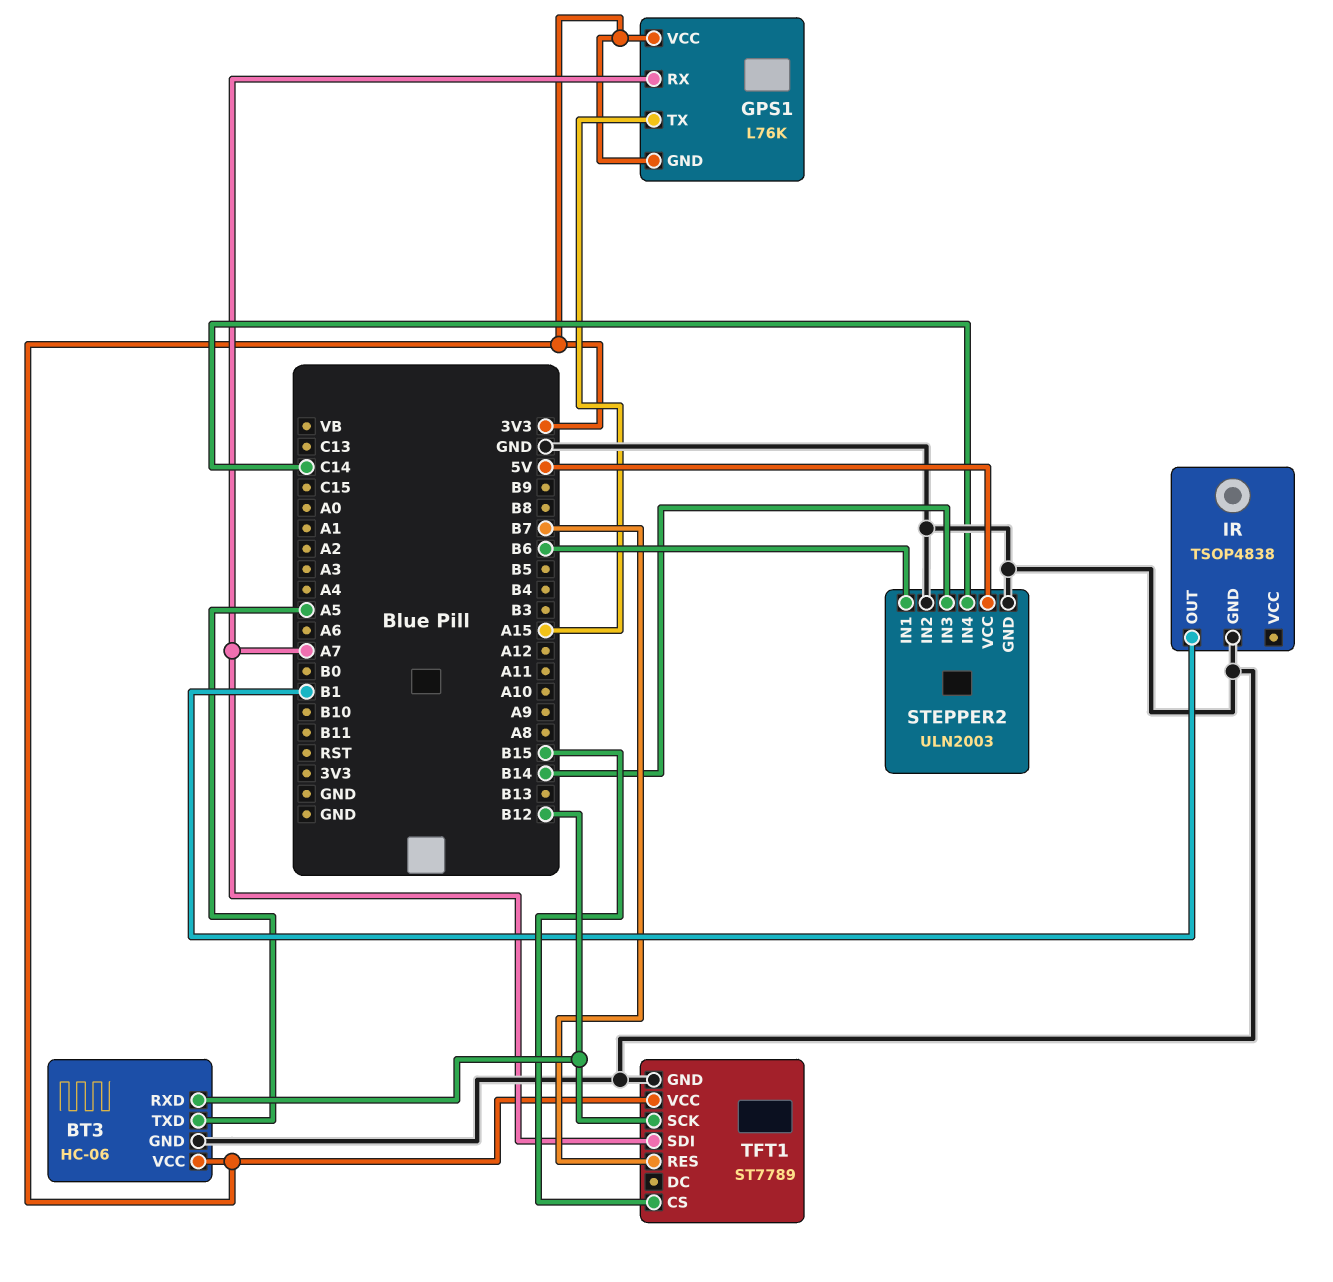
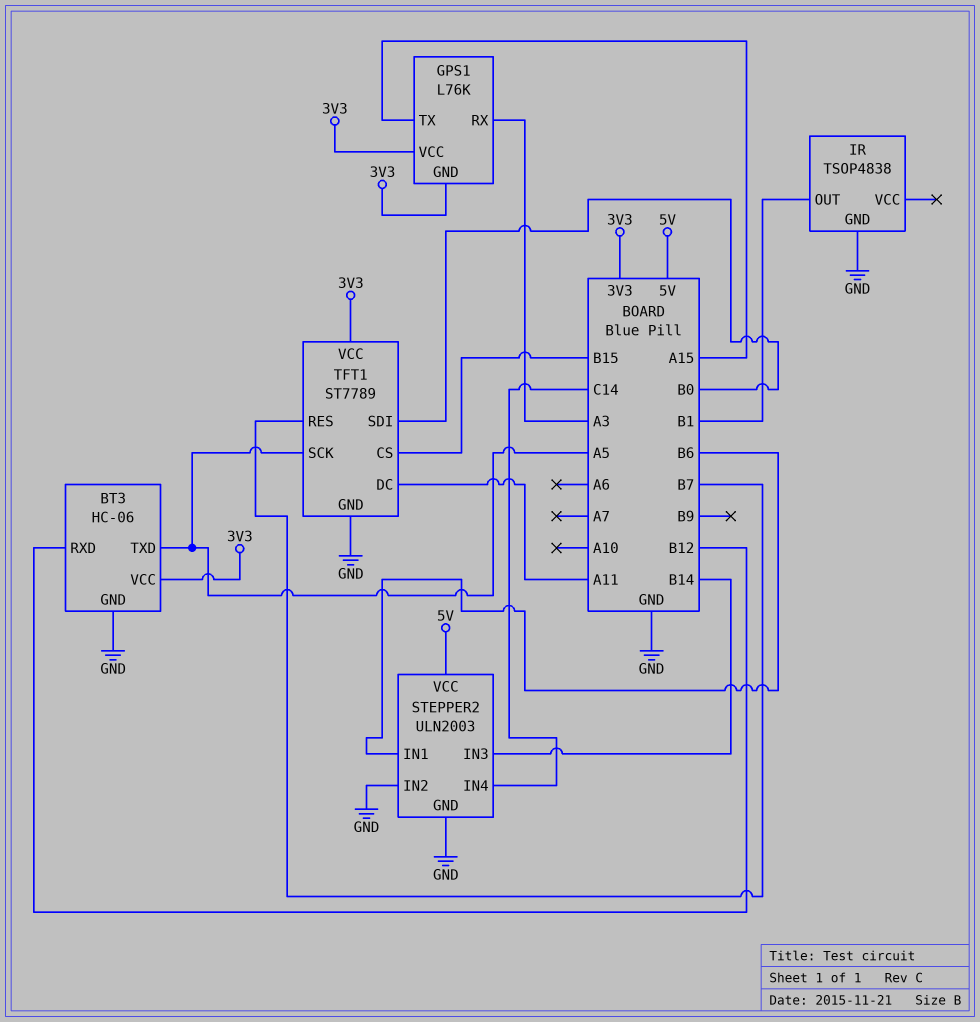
GPS1 pin RX: A7 -> A3
TFT1 pin DC: none -> A11
TFT1 pin SCK: B12 -> A5
TFT1 pin SDI: A7 -> B0

